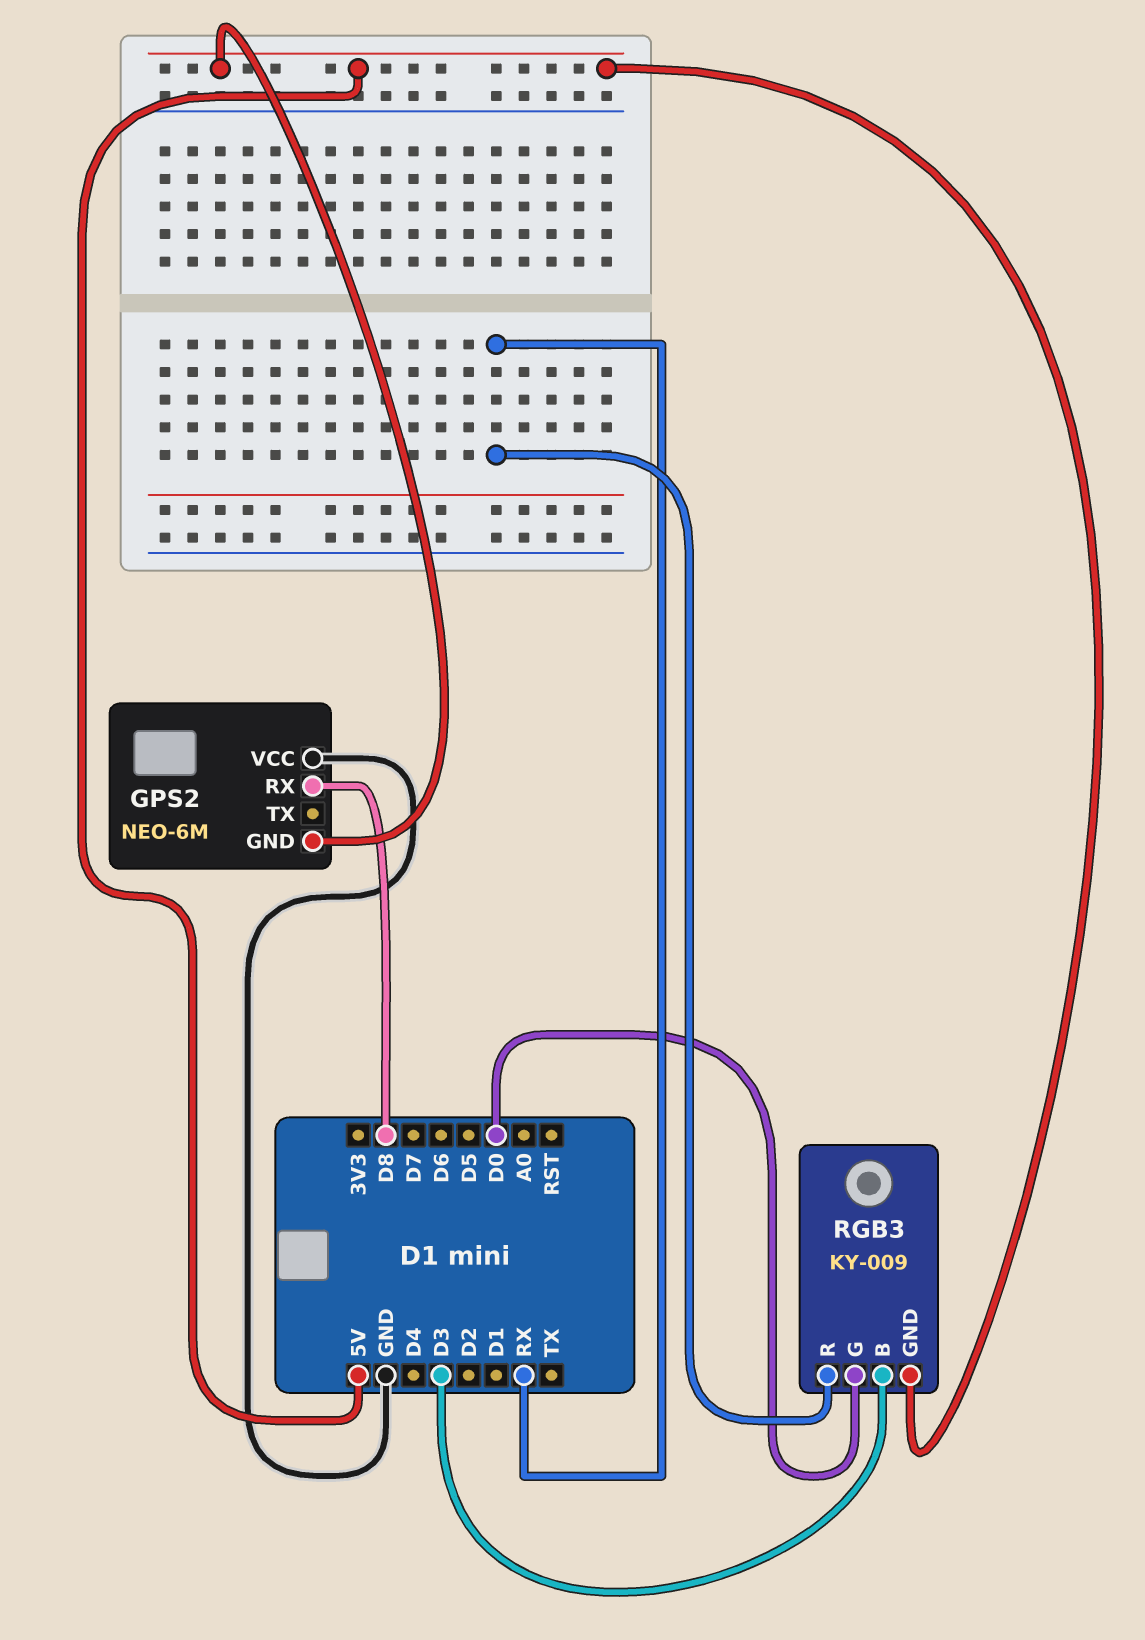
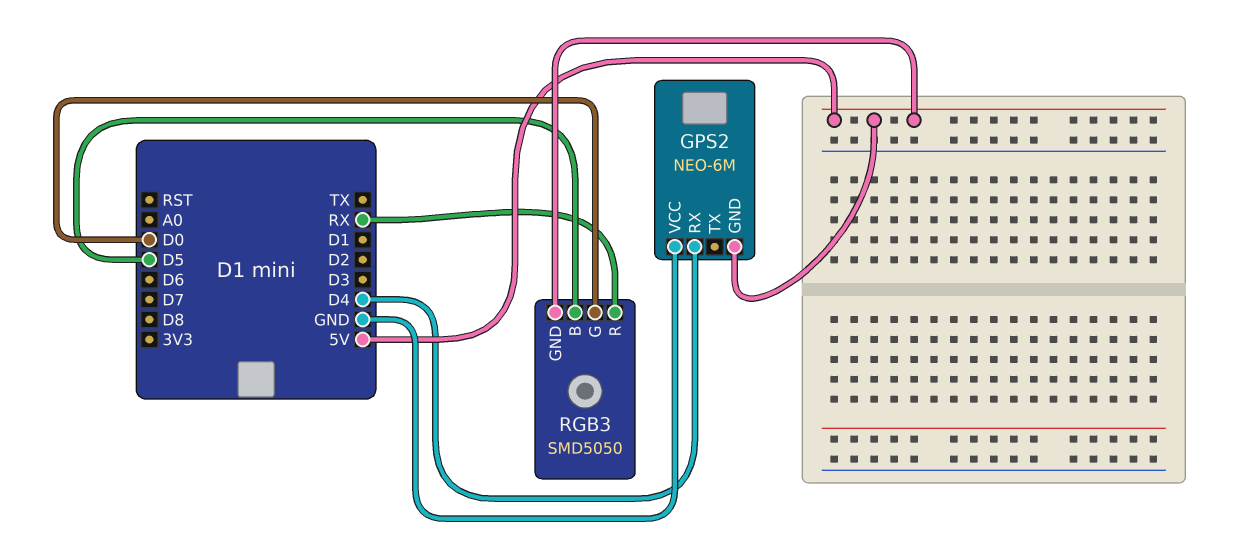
GPS2 pin RX: D8 -> D4
RGB3: KY-009 -> SMD5050
RGB3 pin B: D3 -> D5

